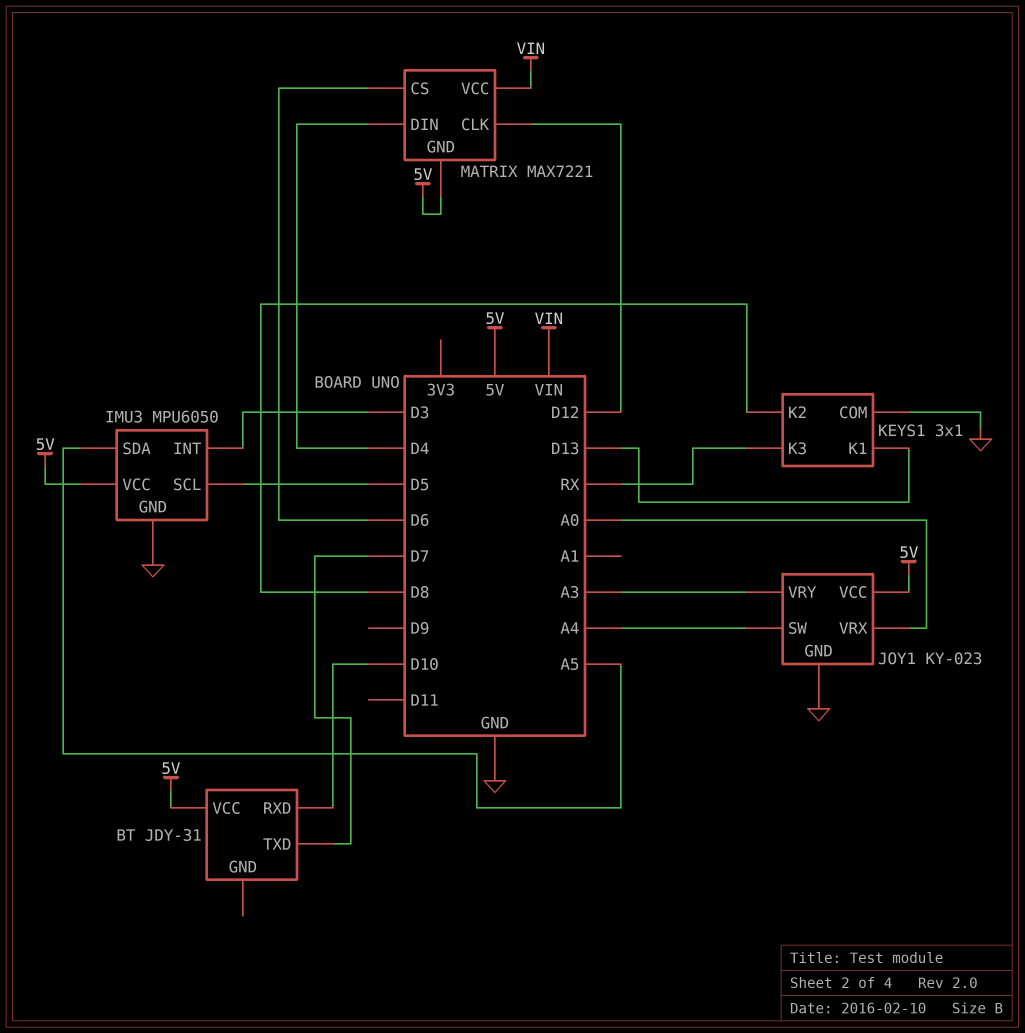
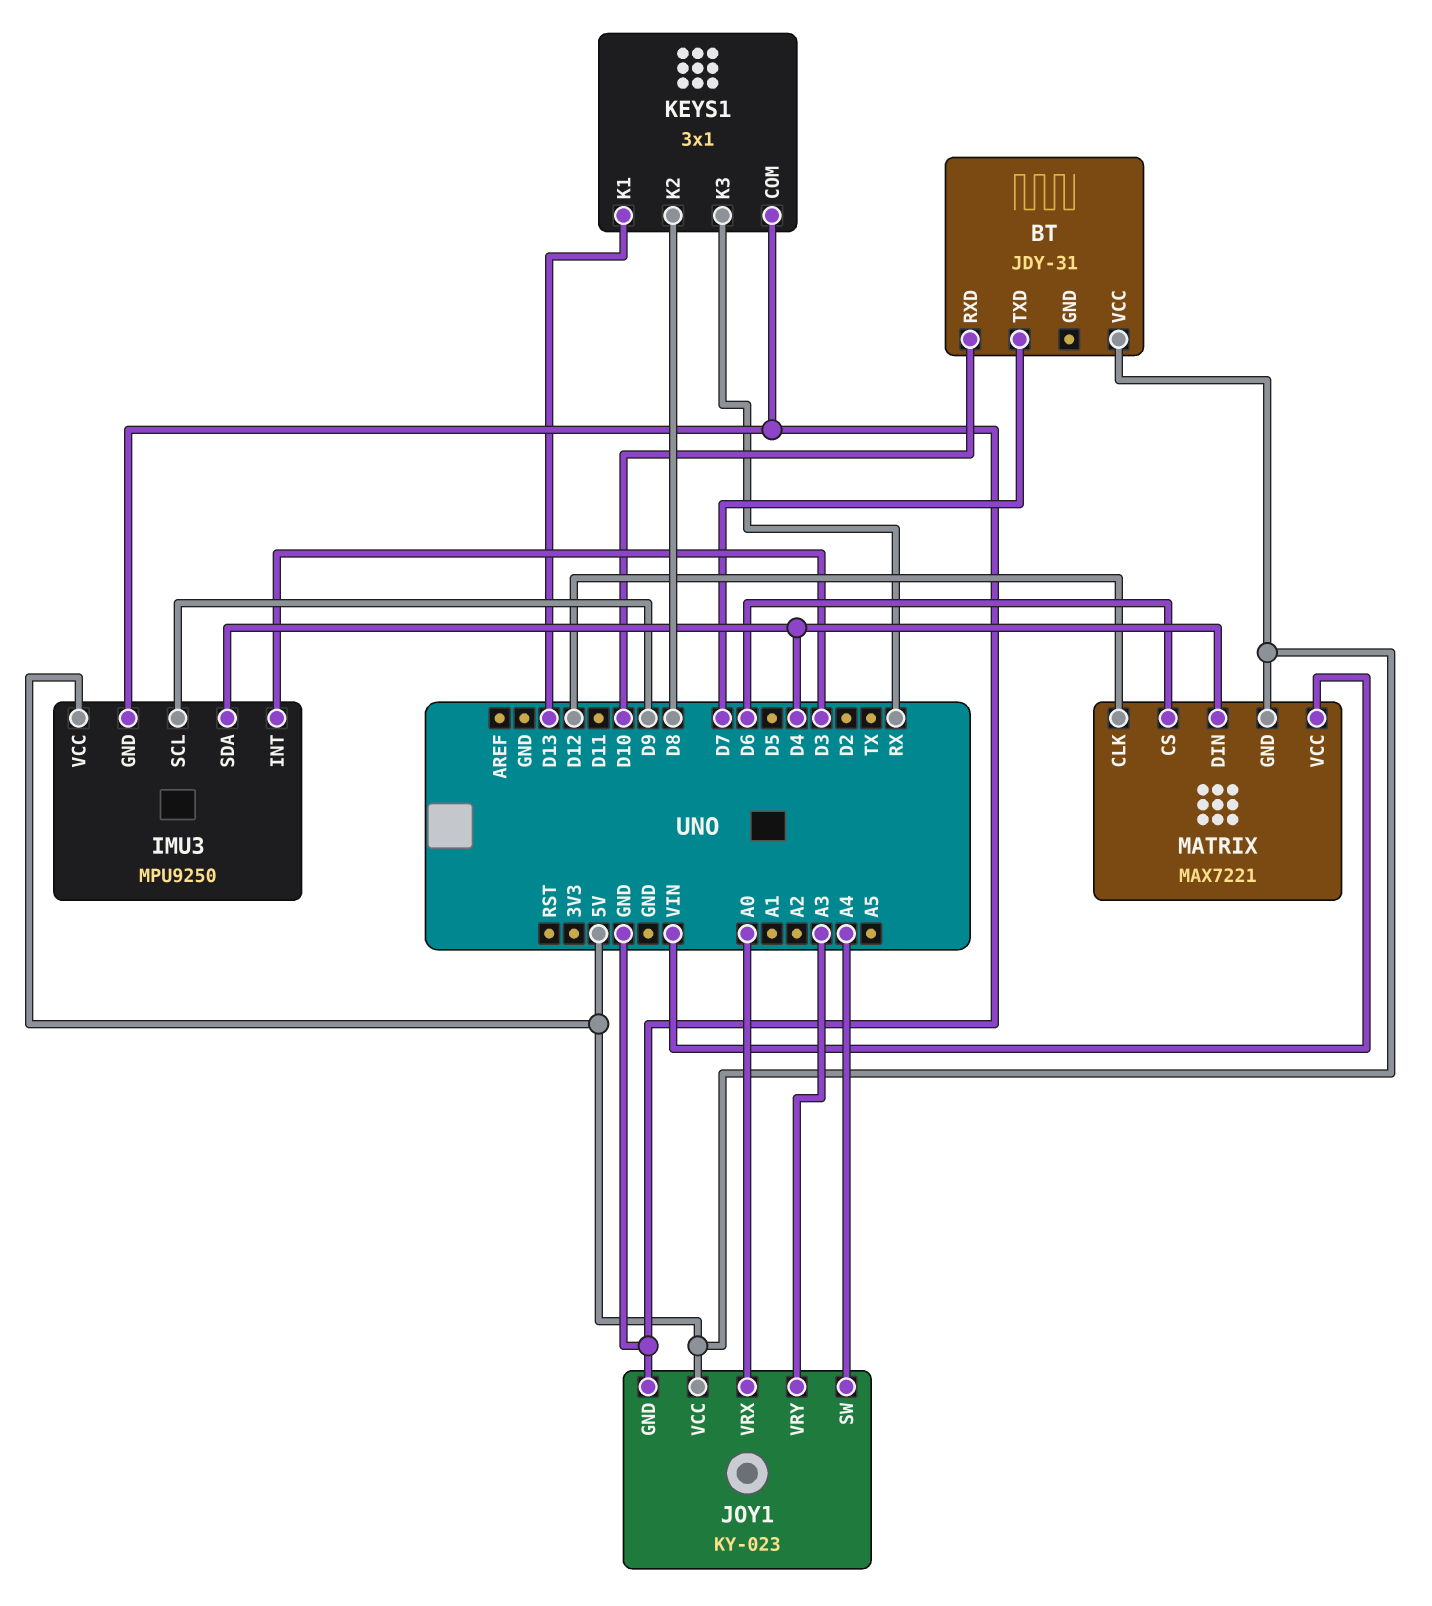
IMU3: MPU6050 -> MPU9250
IMU3 pin SCL: D5 -> D9
IMU3 pin SDA: A5 -> D4

